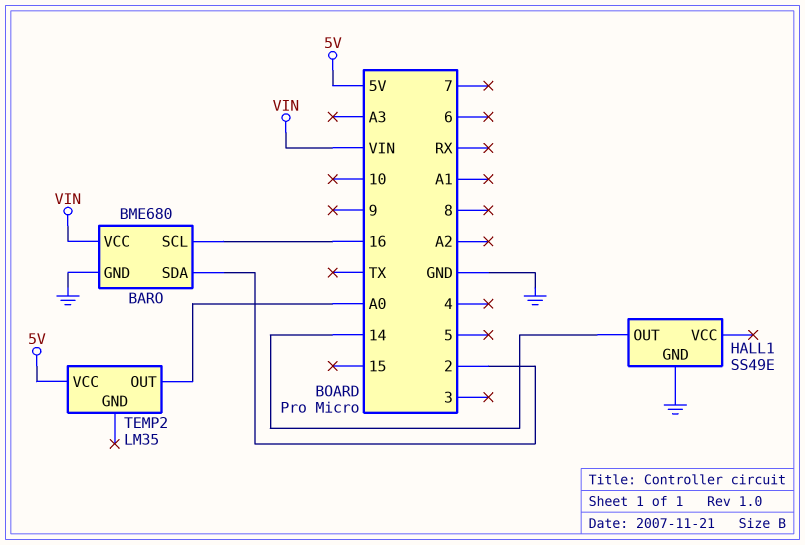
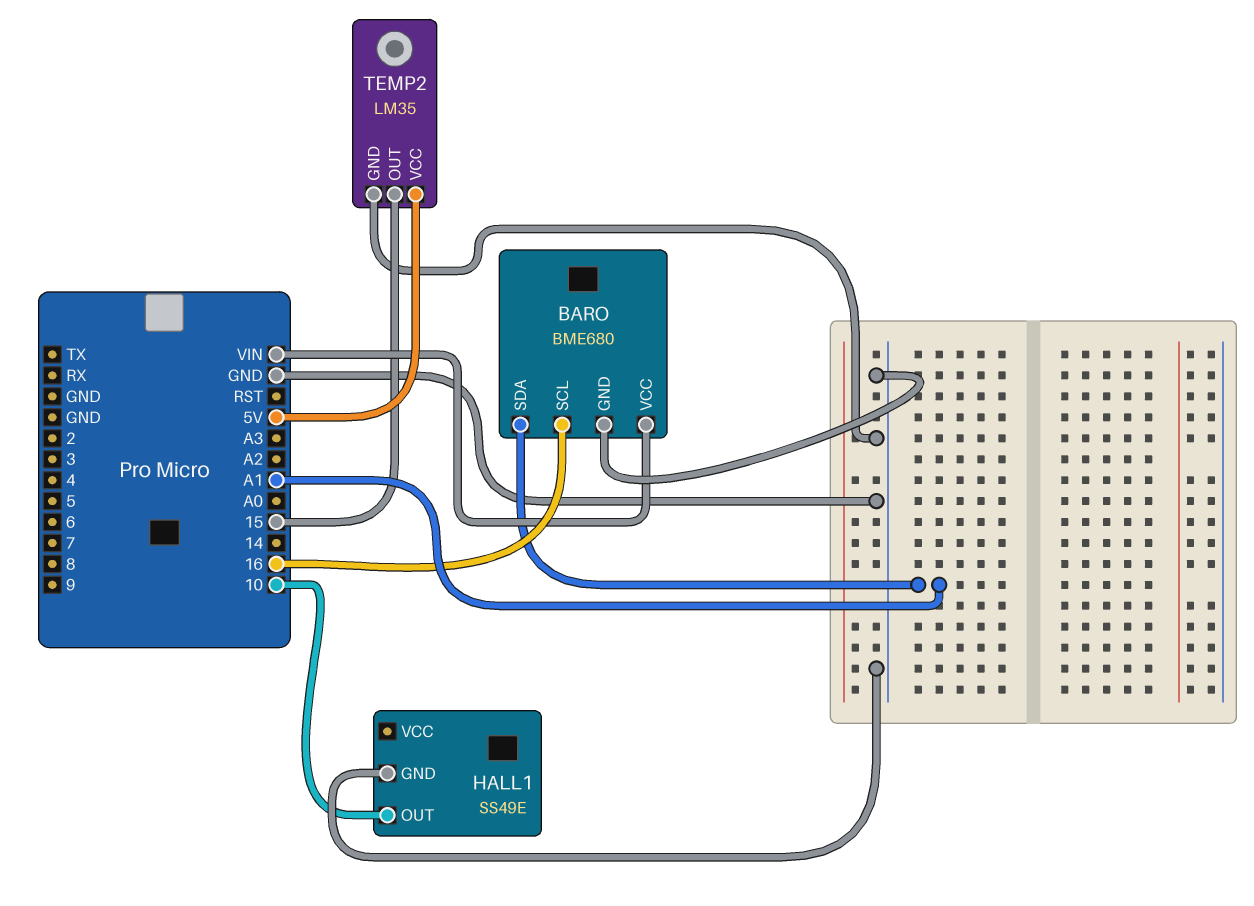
BARO pin SDA: 2 -> A1
HALL1 pin OUT: 14 -> 10
TEMP2 pin GND: none -> GND
TEMP2 pin OUT: A0 -> 15

